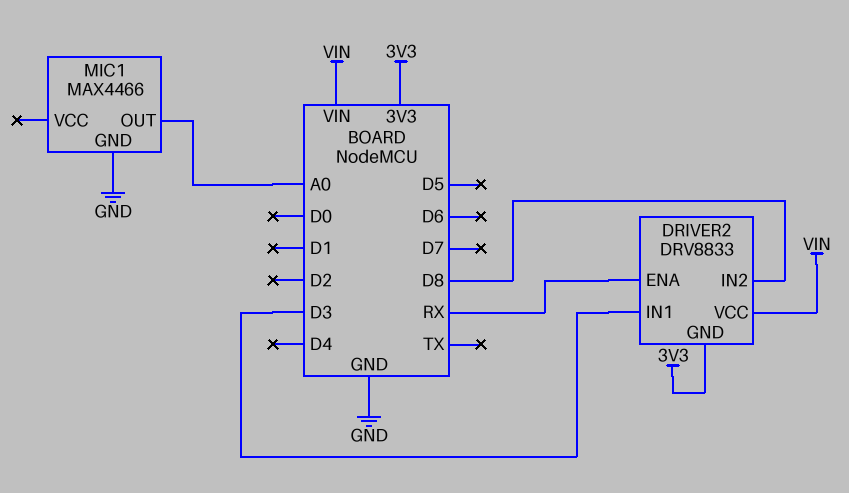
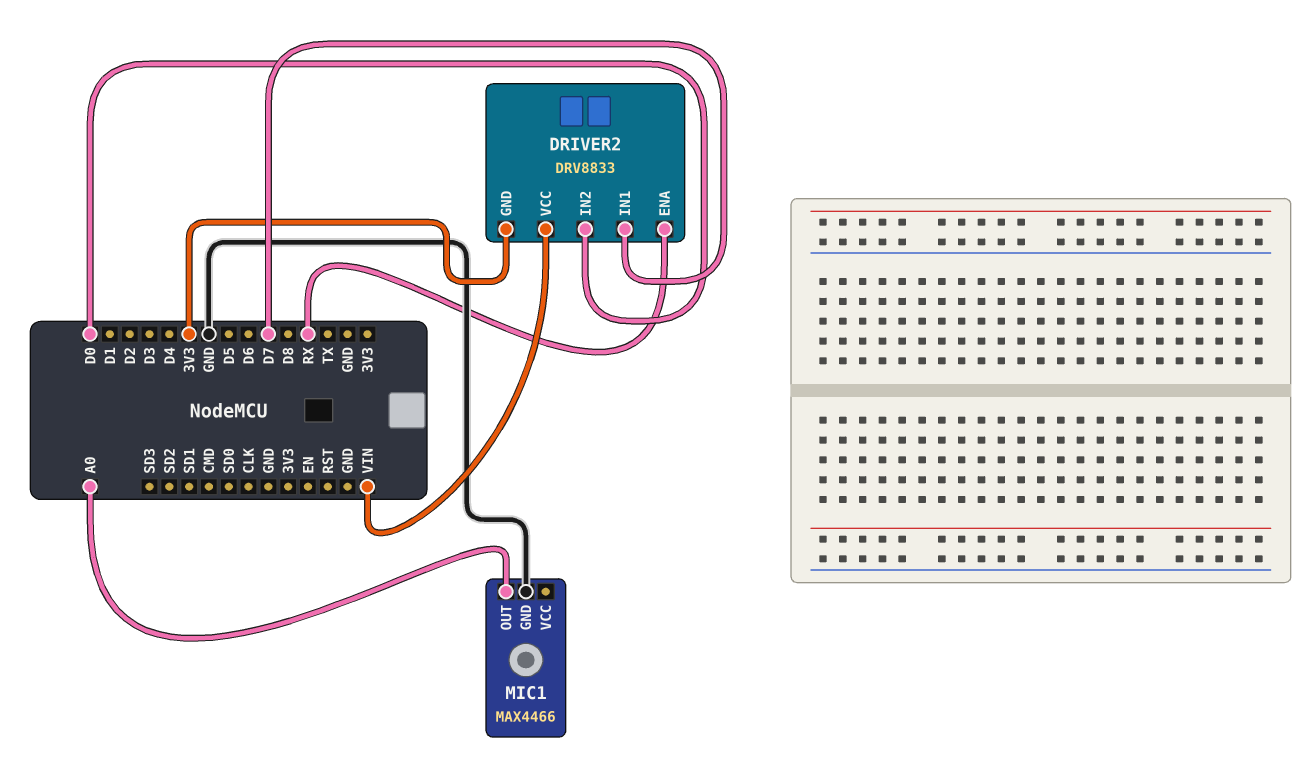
DRIVER2 pin IN1: D3 -> D7
DRIVER2 pin IN2: D8 -> D0

